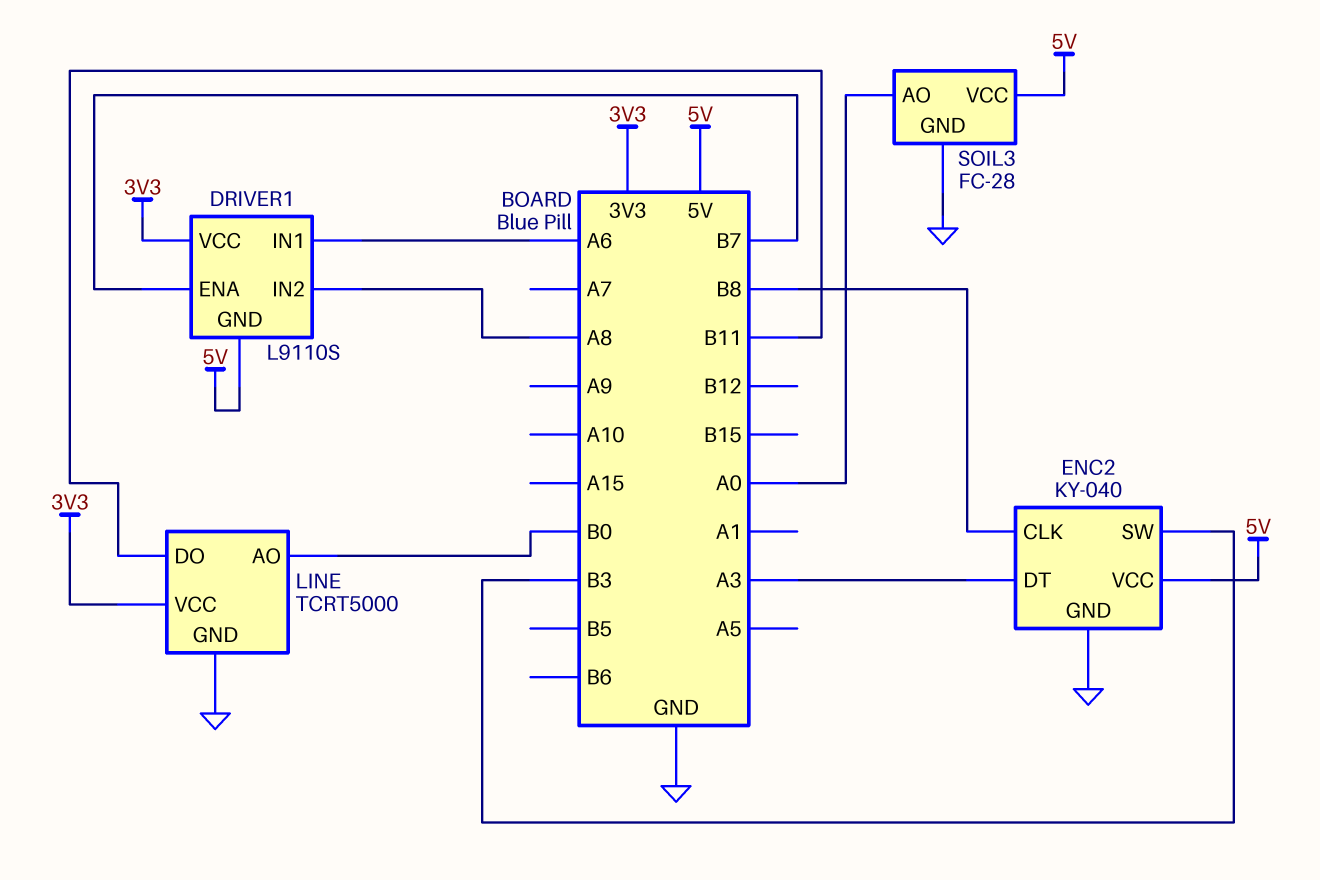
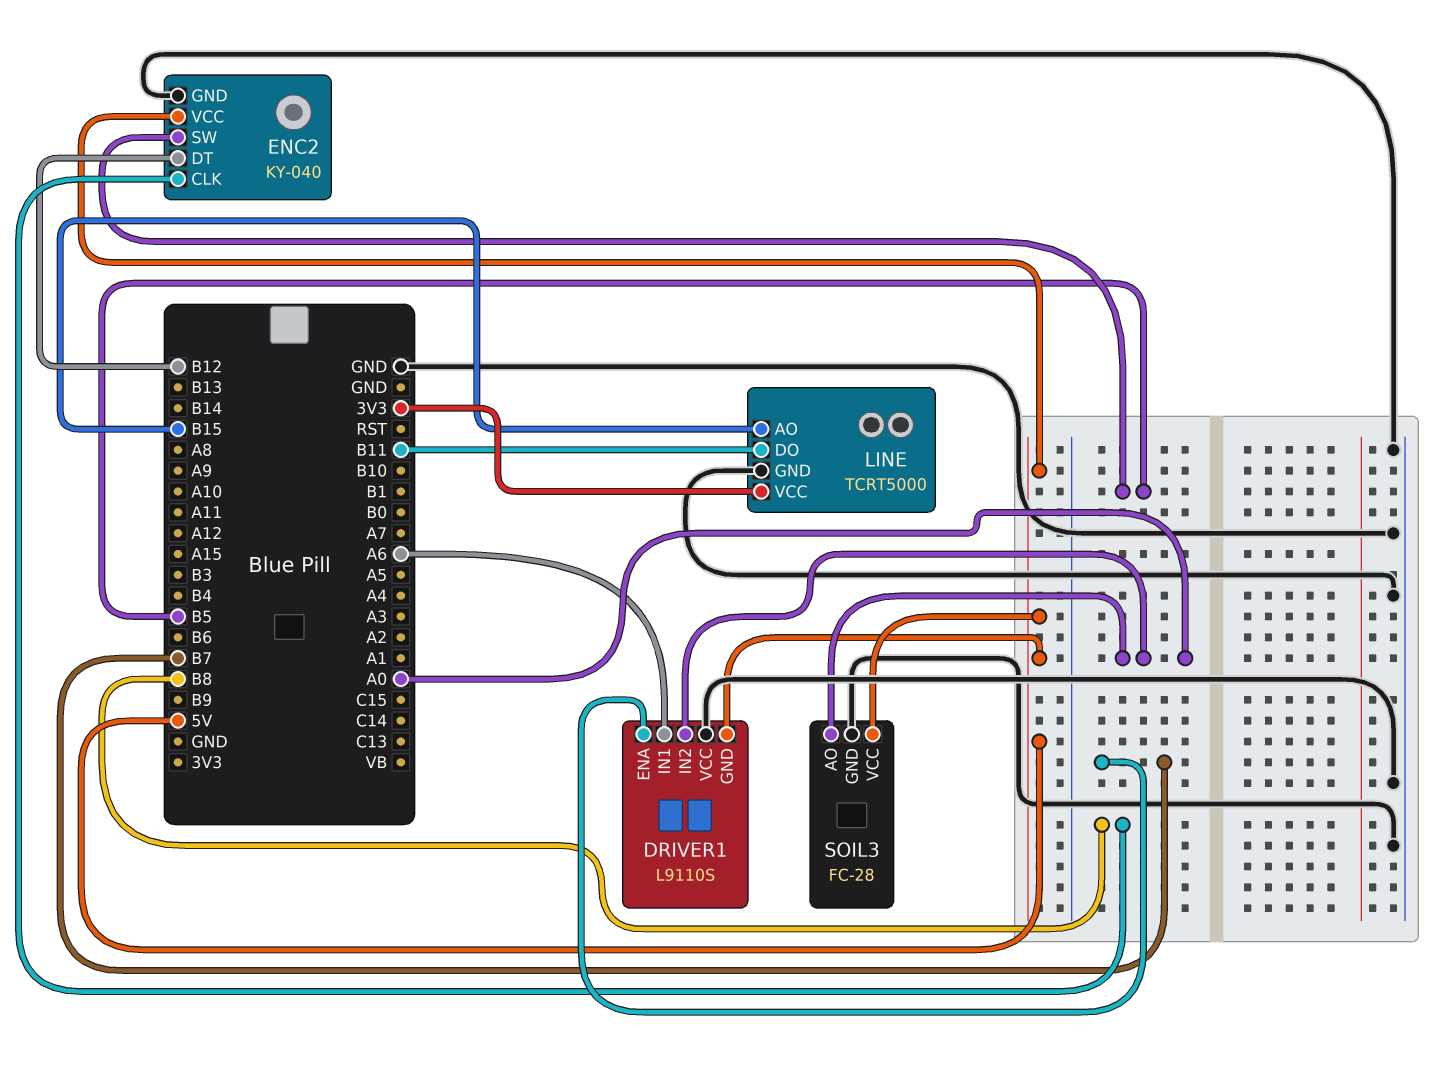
DRIVER1 pin IN2: A8 -> A0
DRIVER1 pin VCC: 3V3 -> GND
ENC2 pin DT: A3 -> B12
ENC2 pin SW: B3 -> B5
LINE pin AO: B0 -> B15

